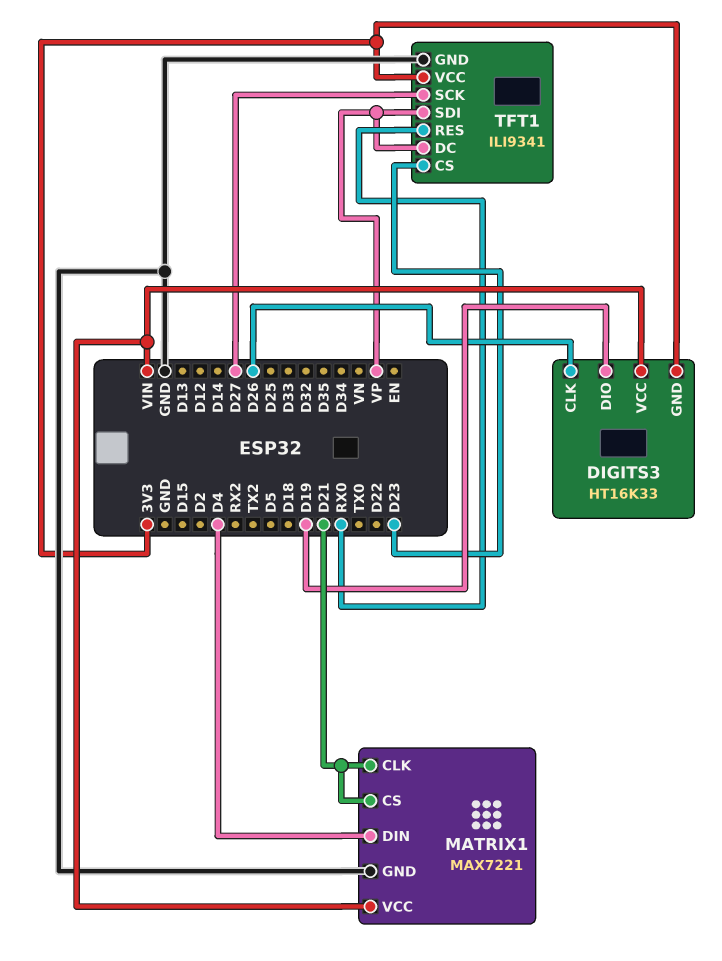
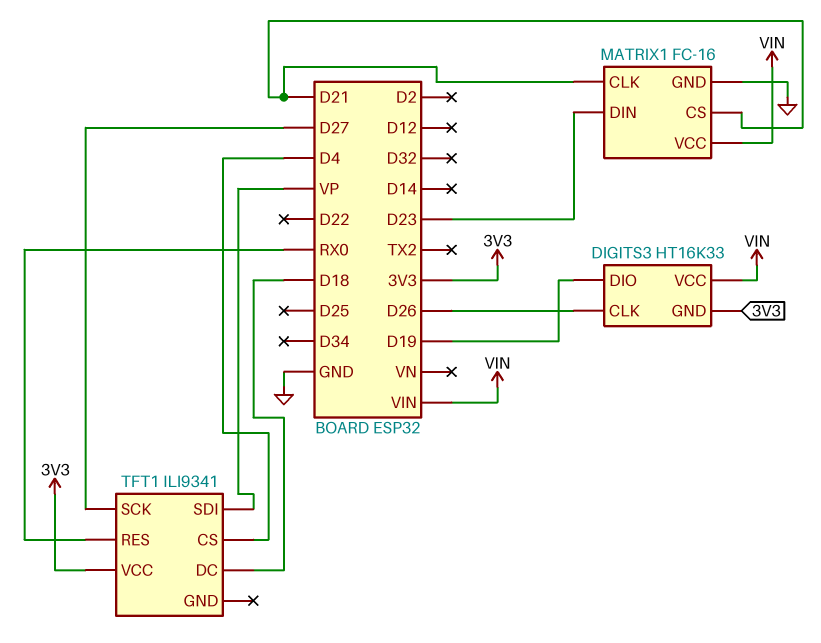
MATRIX1: MAX7221 -> FC-16
MATRIX1 pin DIN: D4 -> D23
TFT1 pin CS: D23 -> D4
TFT1 pin DC: VP -> D18
TFT1 pin GND: GND -> none

